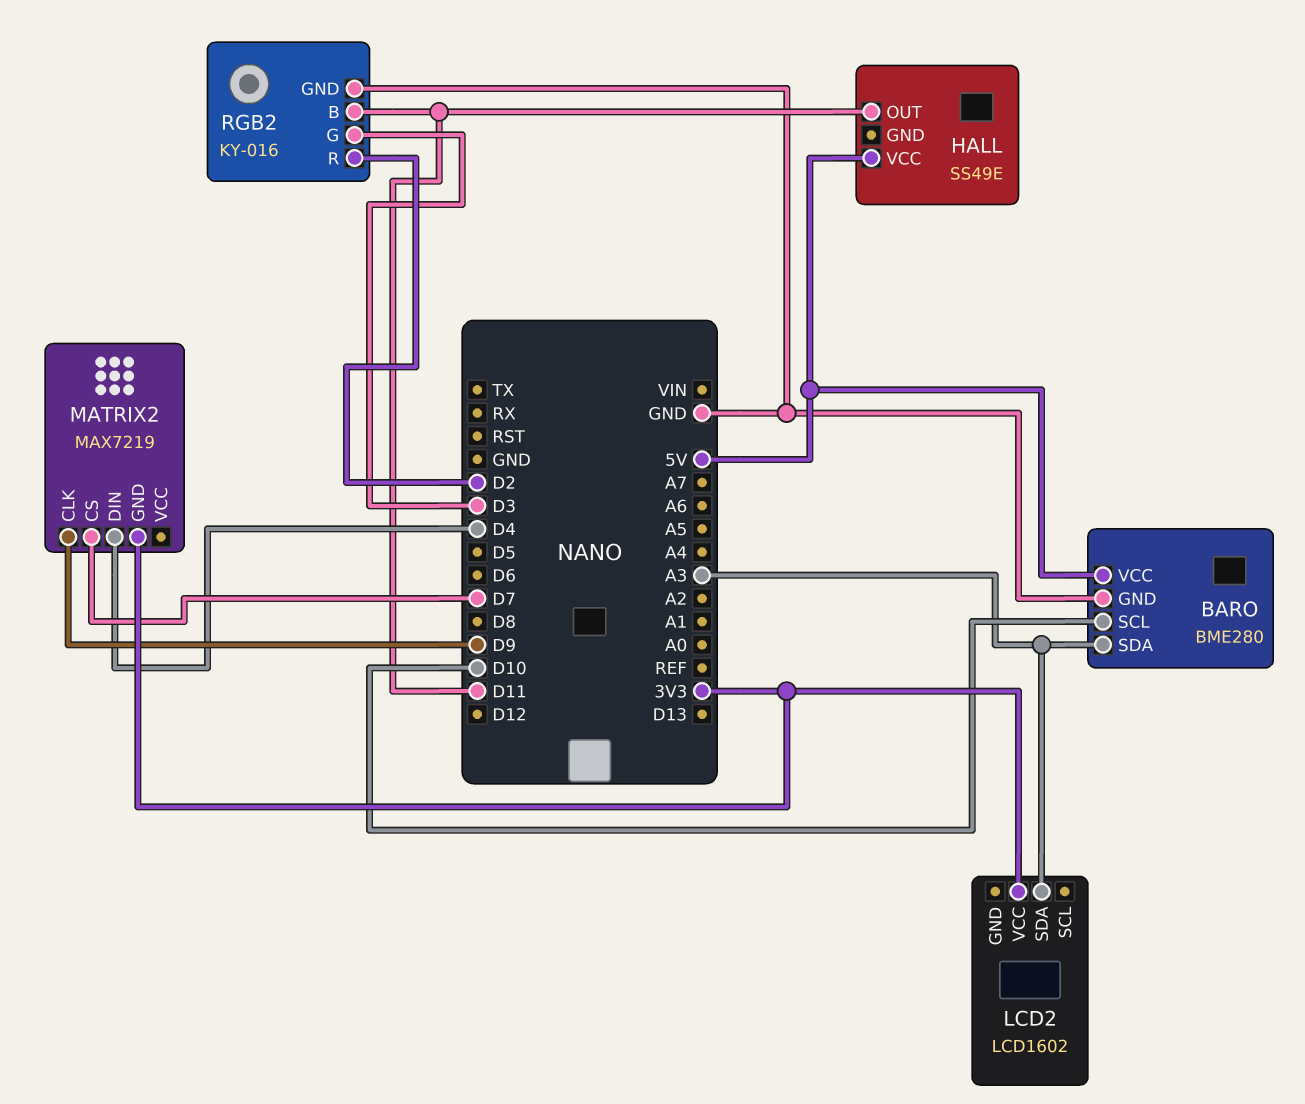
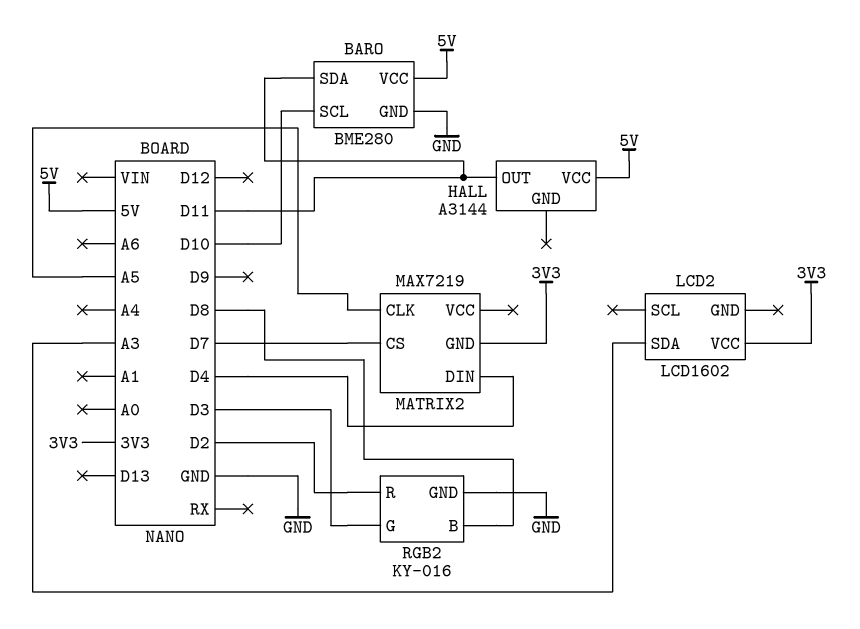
BARO pin SDA: A3 -> D11
HALL: SS49E -> A3144
MATRIX2 pin CLK: D9 -> A5
RGB2 pin B: D11 -> D8

